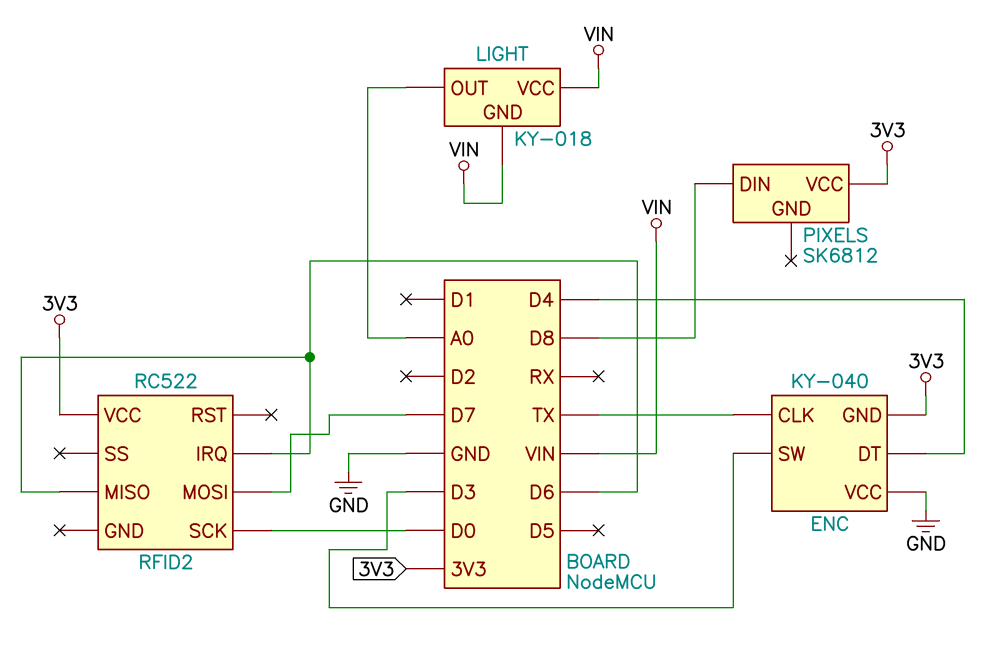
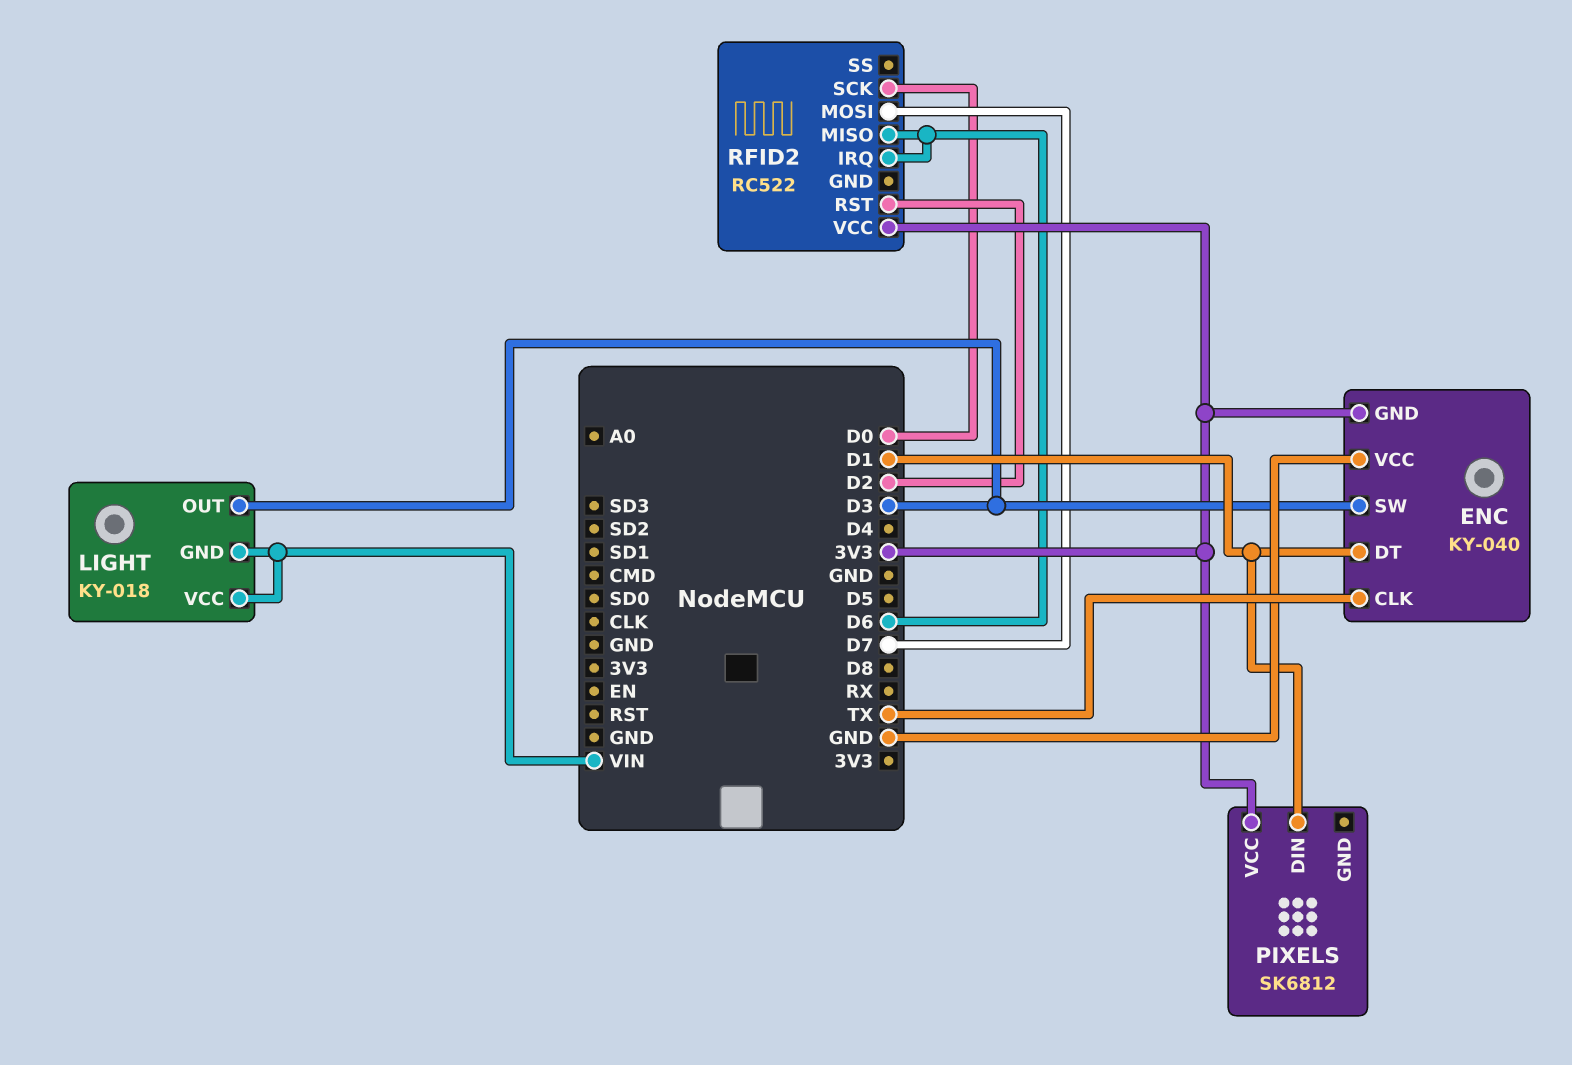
ENC pin DT: D4 -> D1
LIGHT pin OUT: A0 -> D3
PIXELS pin DIN: D8 -> D1
RFID2 pin RST: none -> D2

